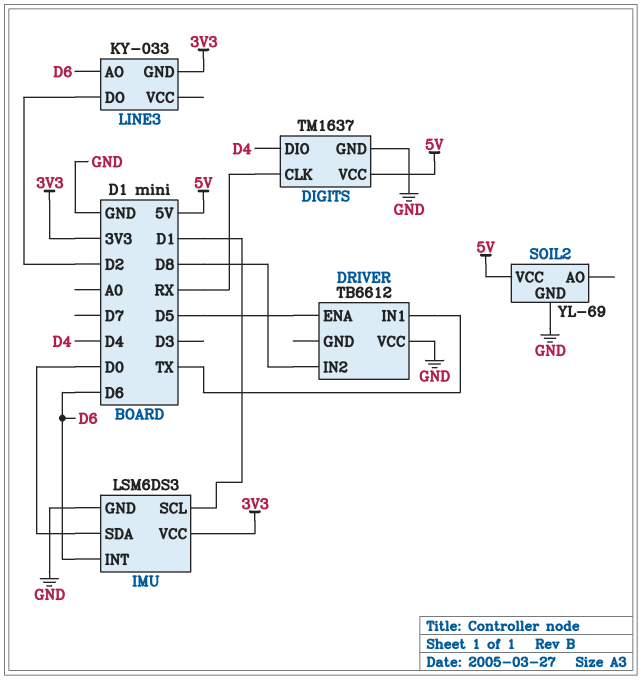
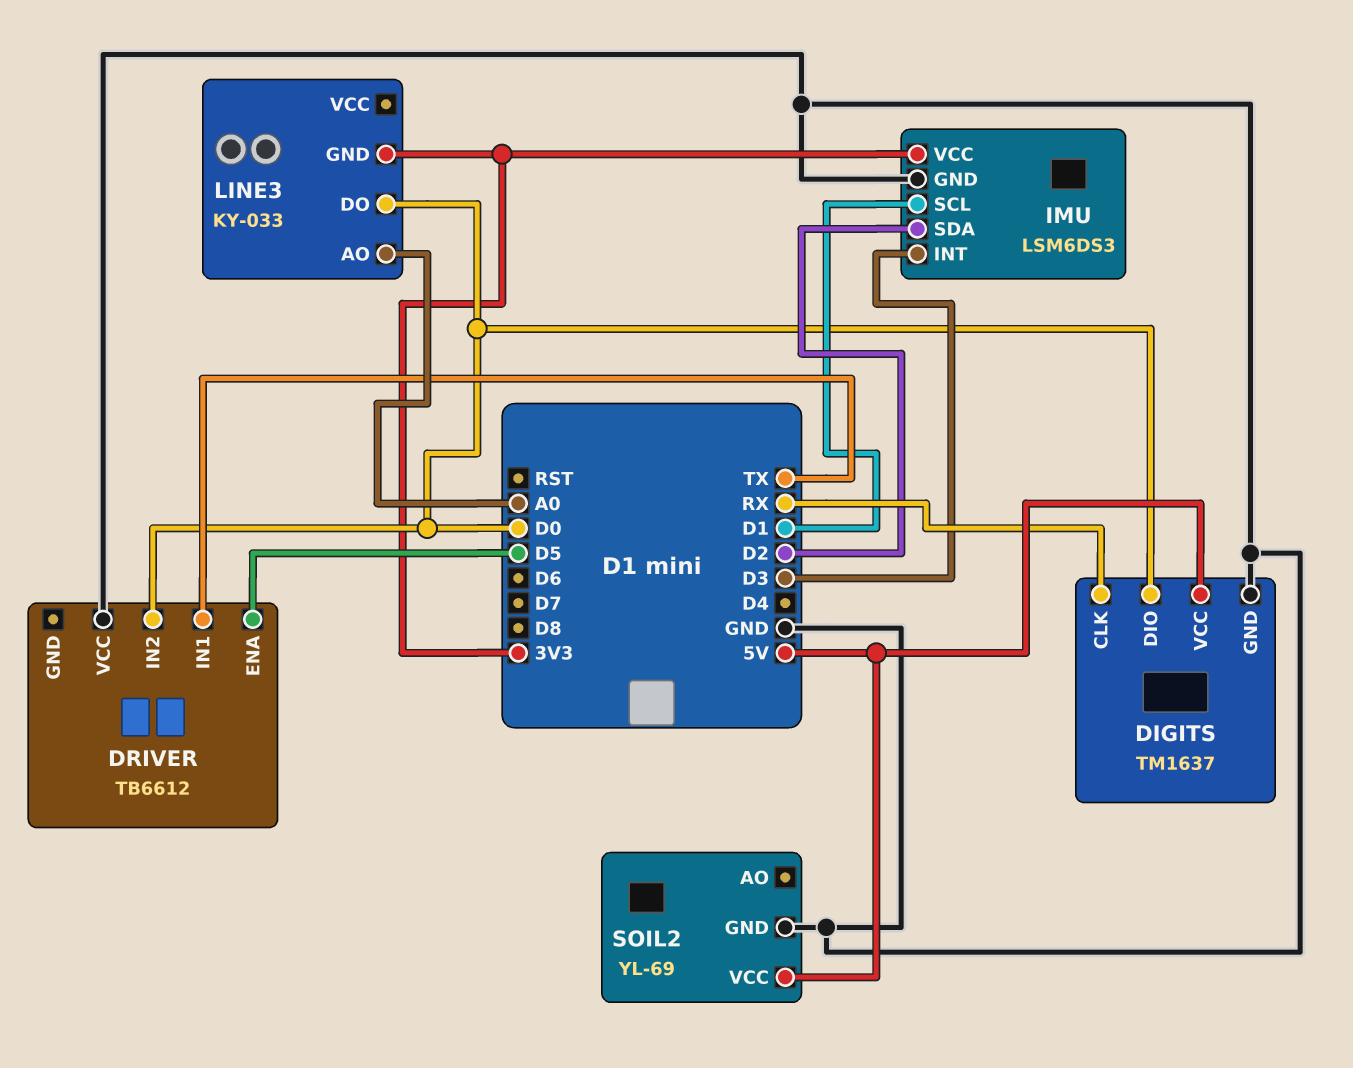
DIGITS pin DIO: D4 -> D0
DRIVER pin IN2: D8 -> D0
IMU pin INT: D6 -> D3
IMU pin SDA: D0 -> D2
LINE3 pin AO: D6 -> A0
LINE3 pin DO: D2 -> D0

